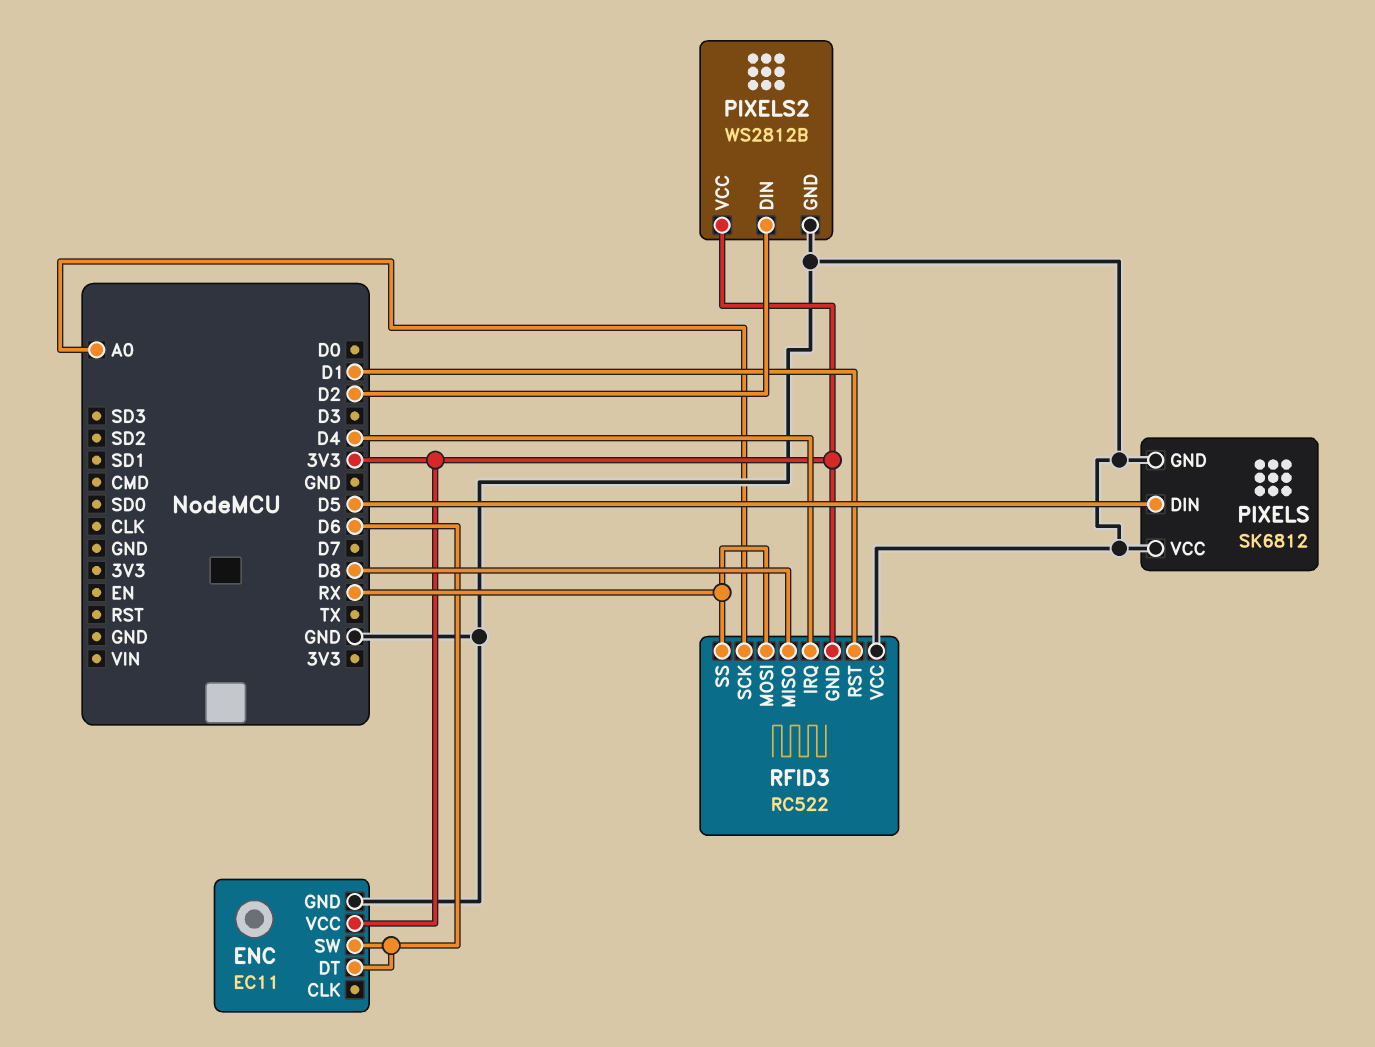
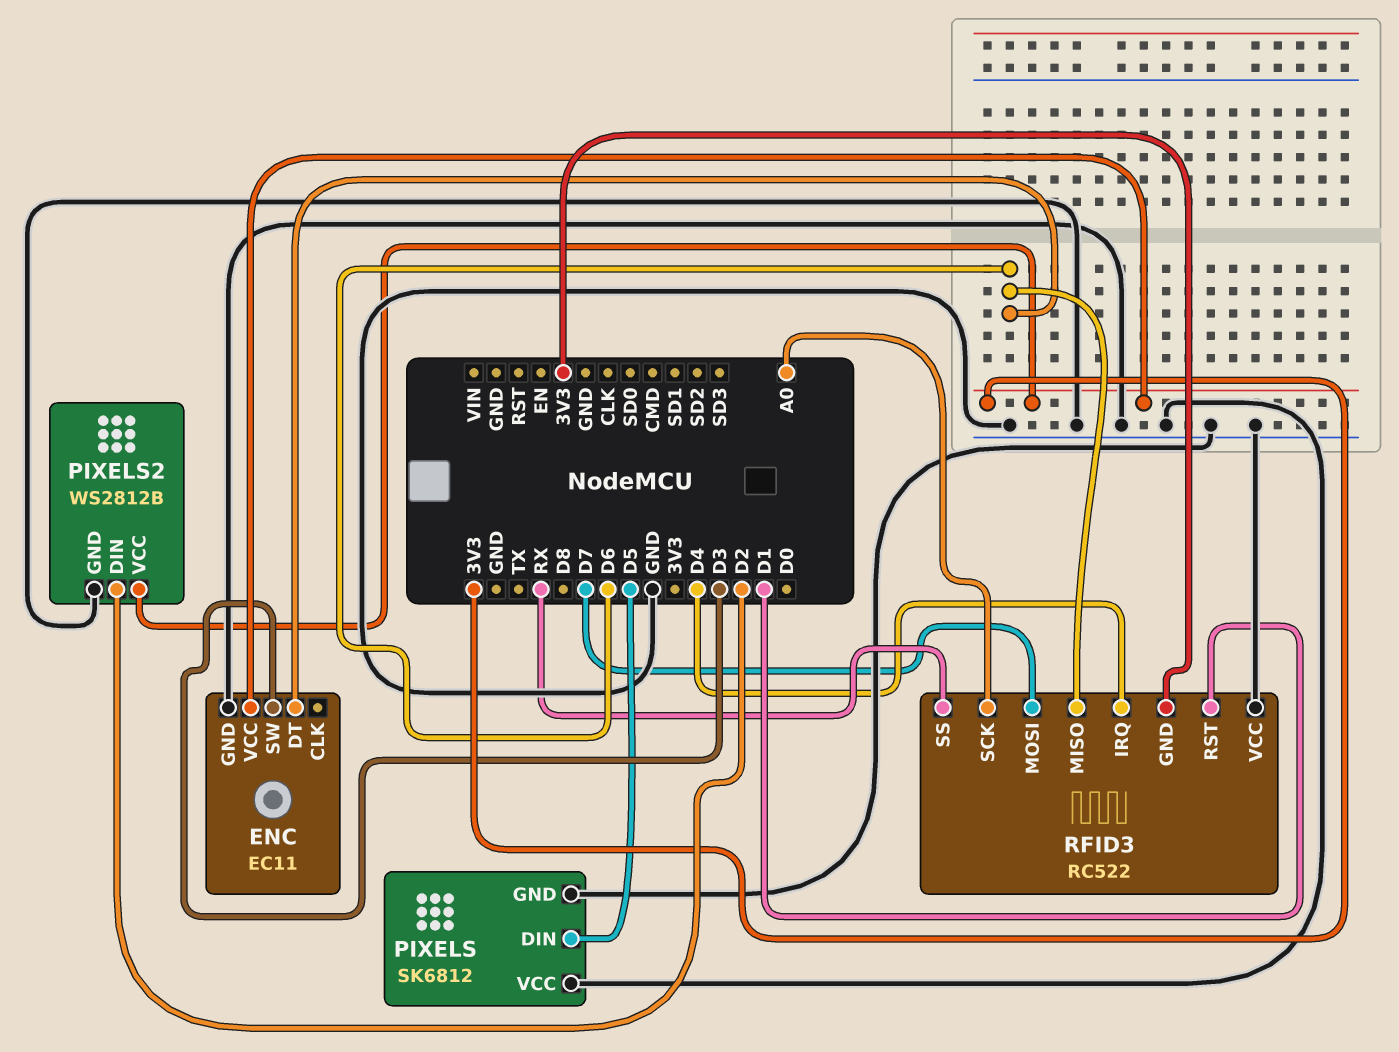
ENC pin SW: D6 -> D3
RFID3 pin MISO: D8 -> D6
RFID3 pin MOSI: RX -> D7

